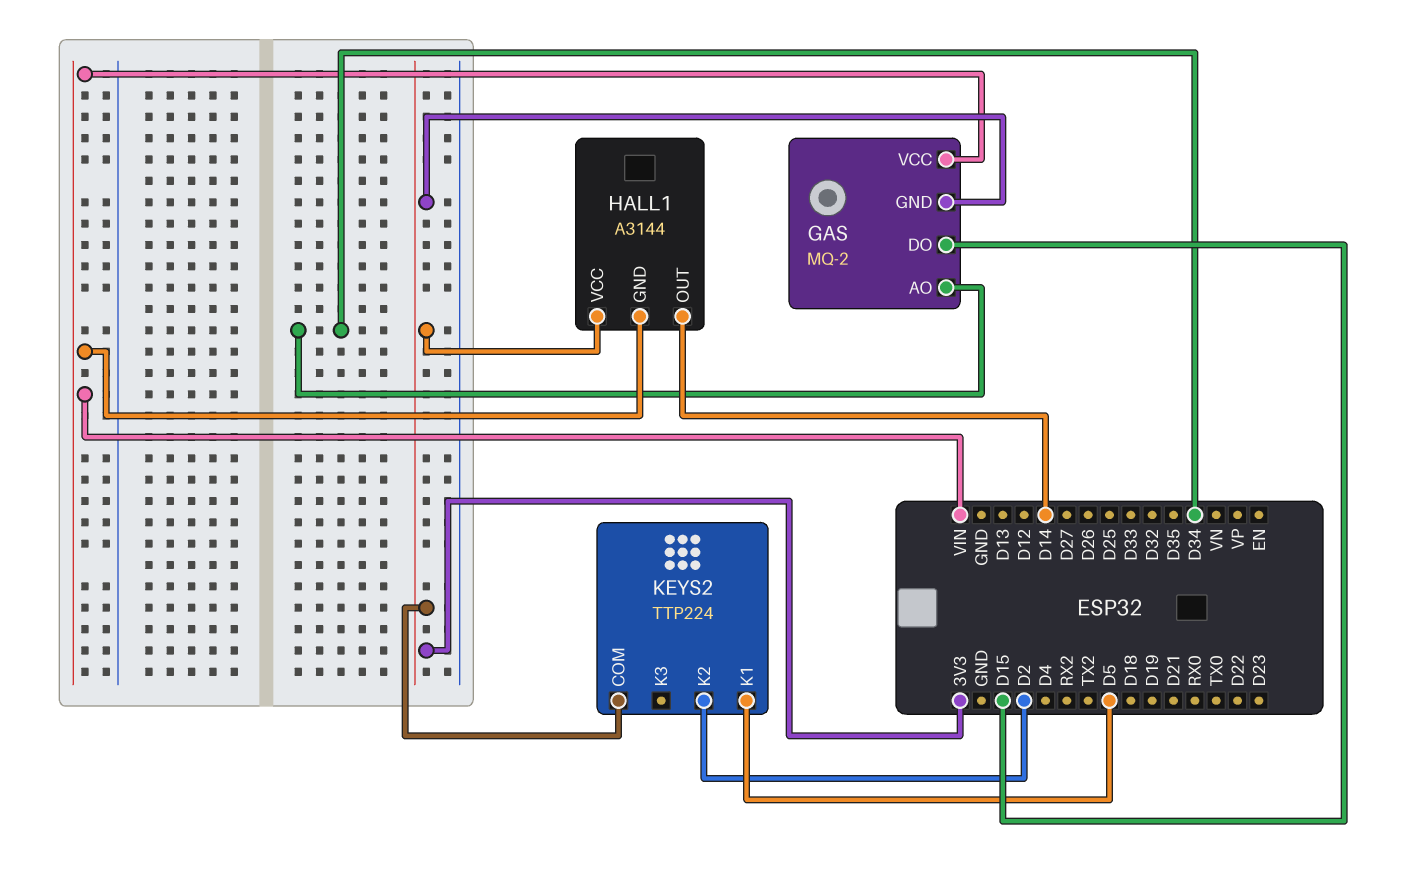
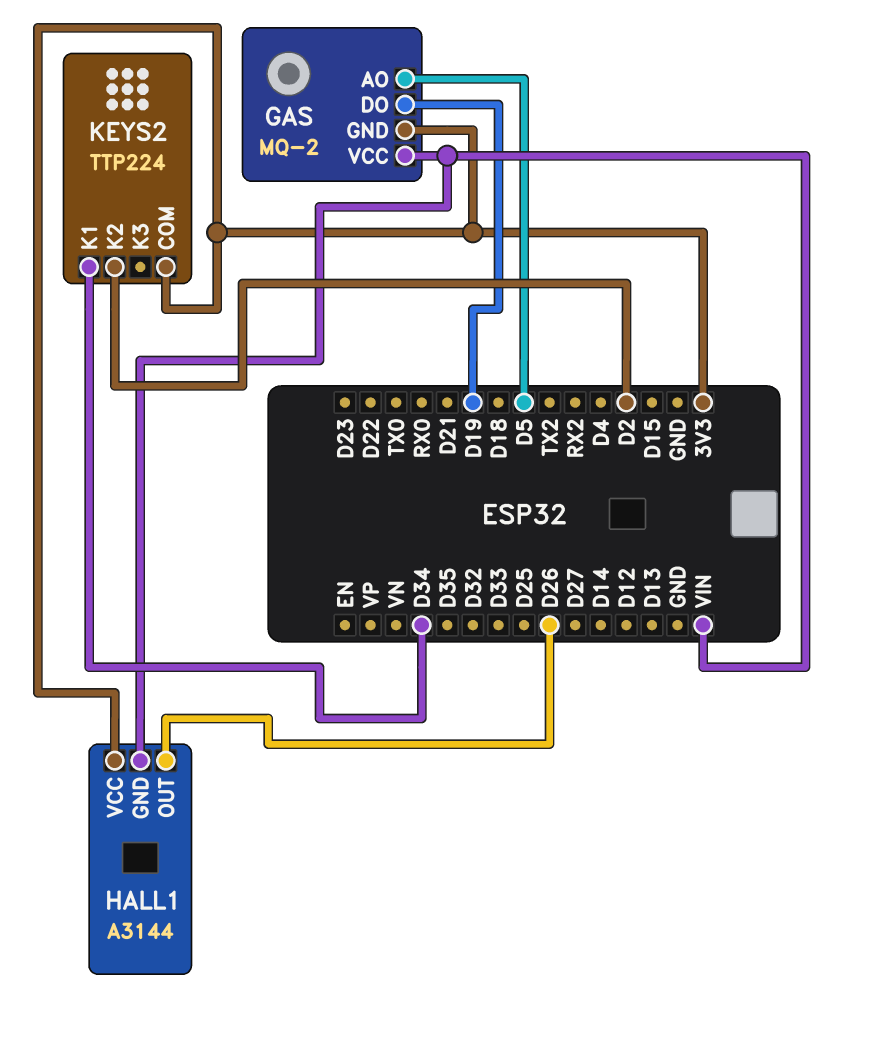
GAS pin AO: D34 -> D5
GAS pin DO: D15 -> D19
HALL1 pin OUT: D14 -> D26
KEYS2 pin K1: D5 -> D34

